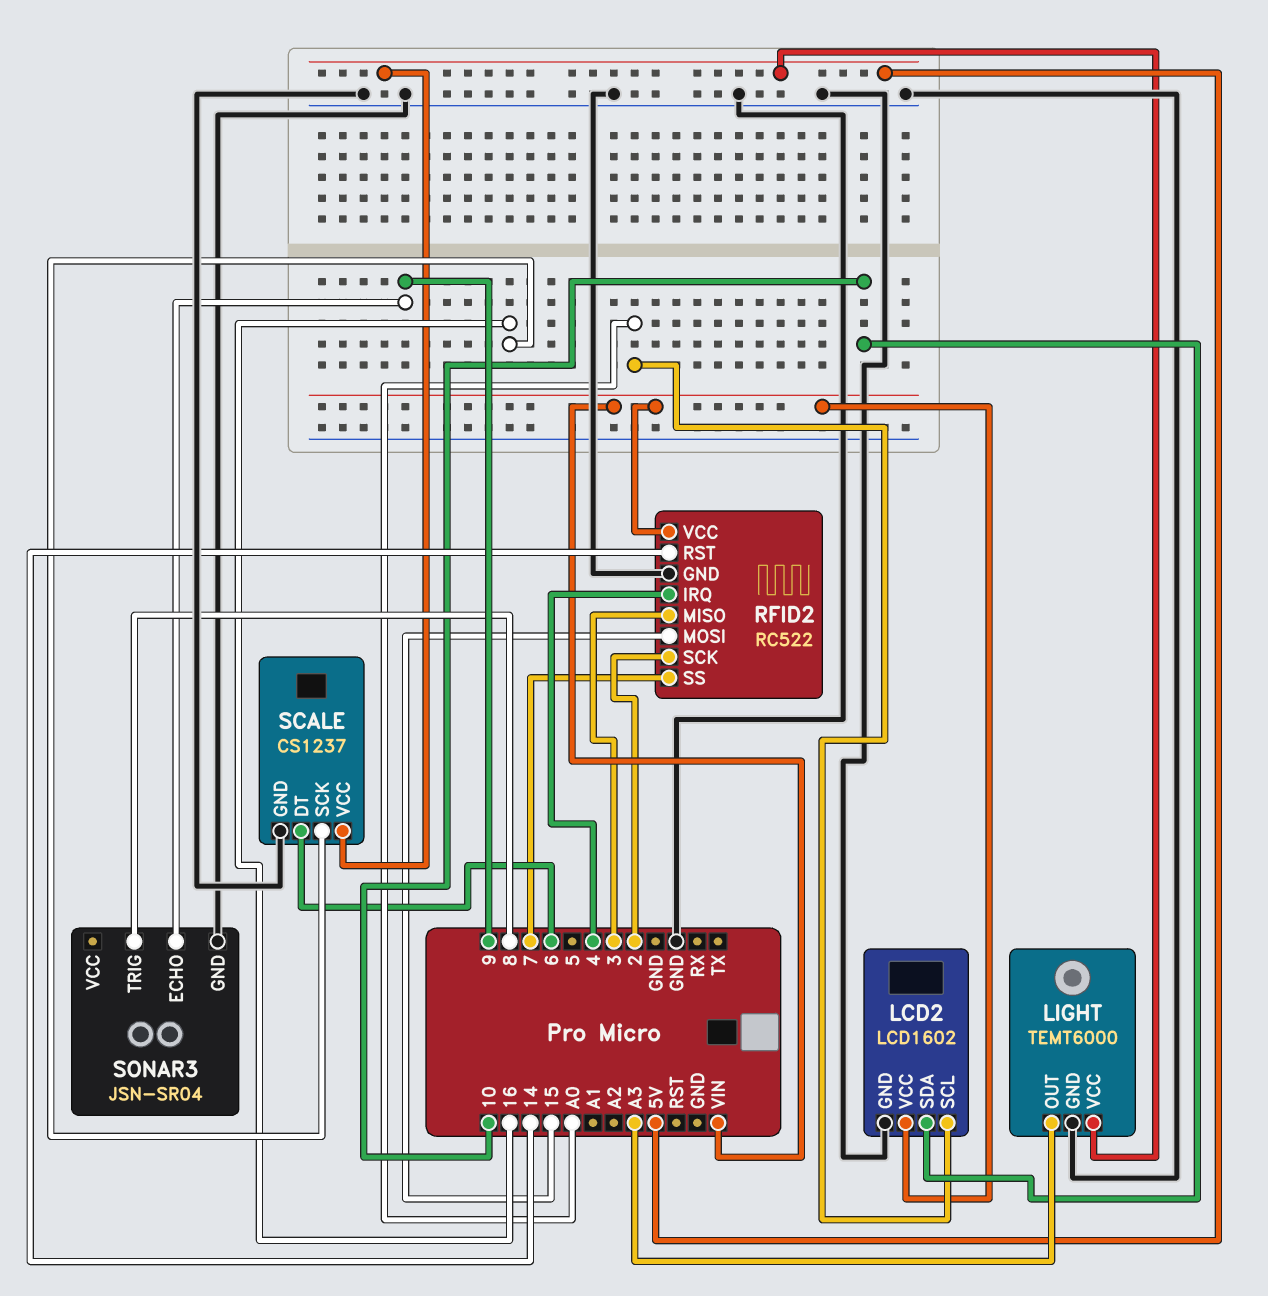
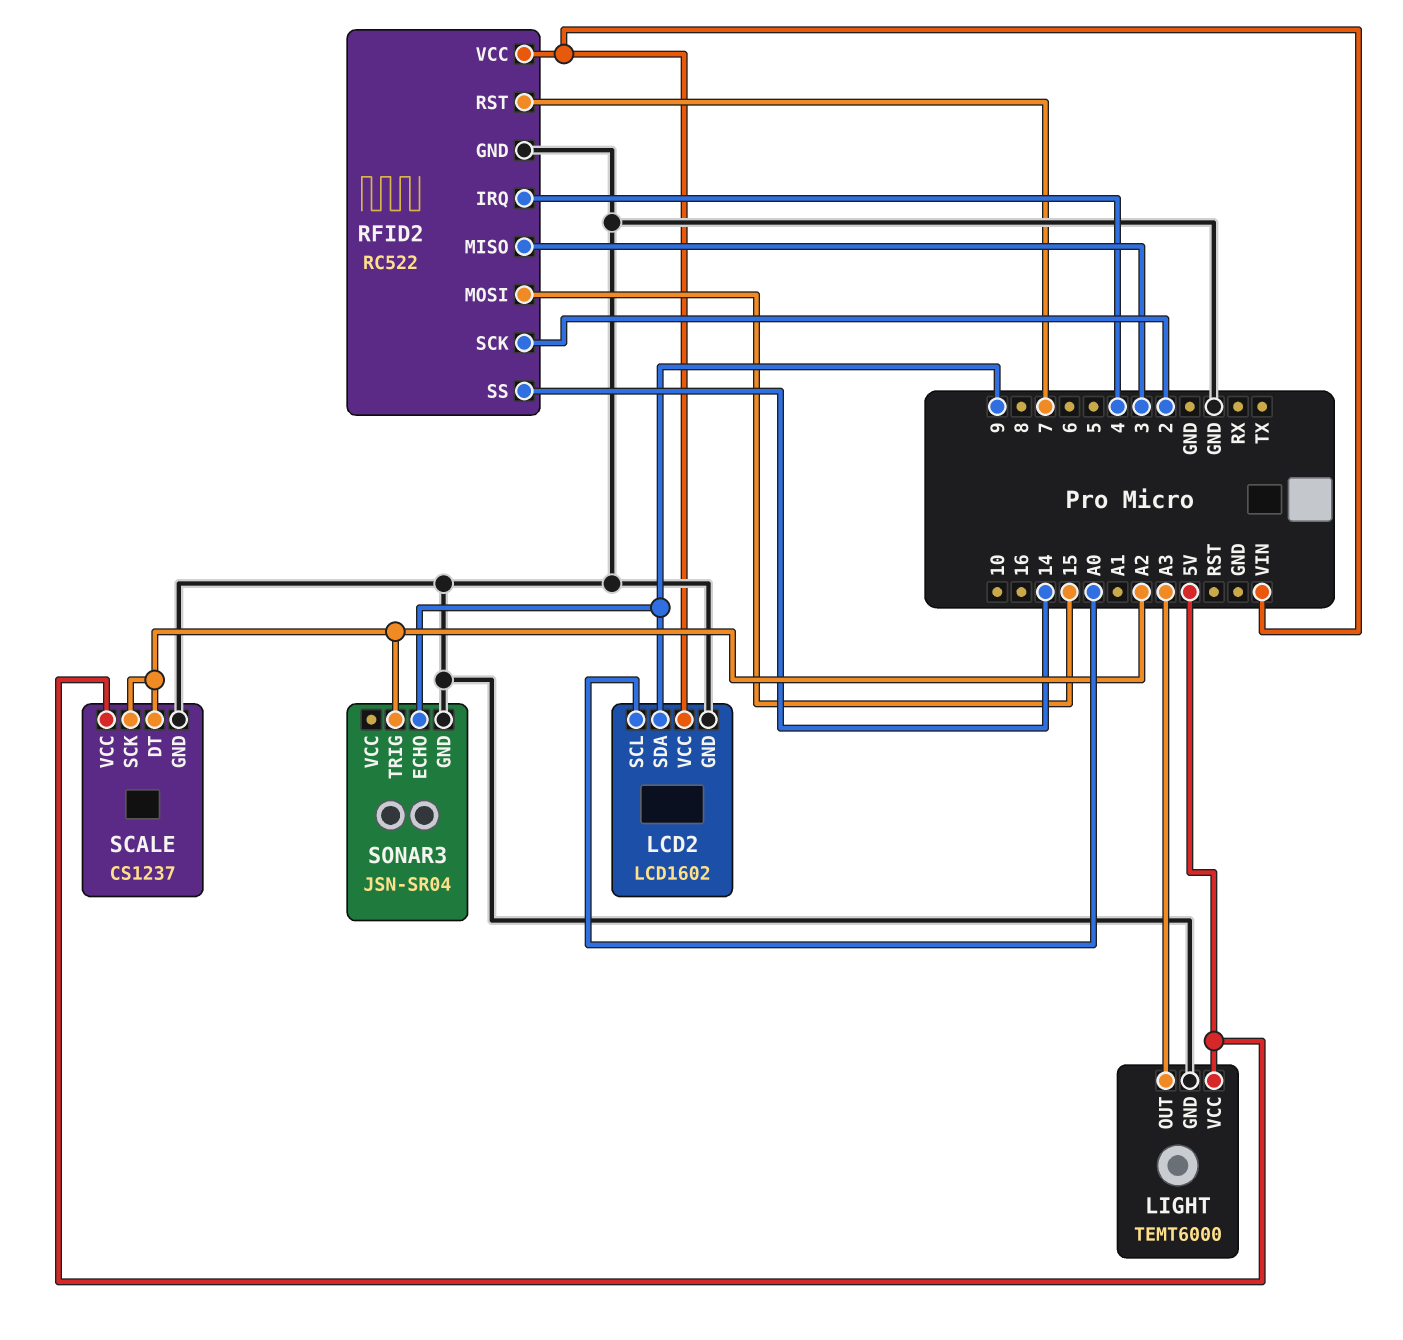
LCD2 pin SDA: 10 -> 9
RFID2 pin RST: 14 -> 7
RFID2 pin SS: 7 -> 14
SCALE pin DT: 6 -> A2
SCALE pin SCK: 16 -> A2
SONAR3 pin TRIG: 8 -> A2

